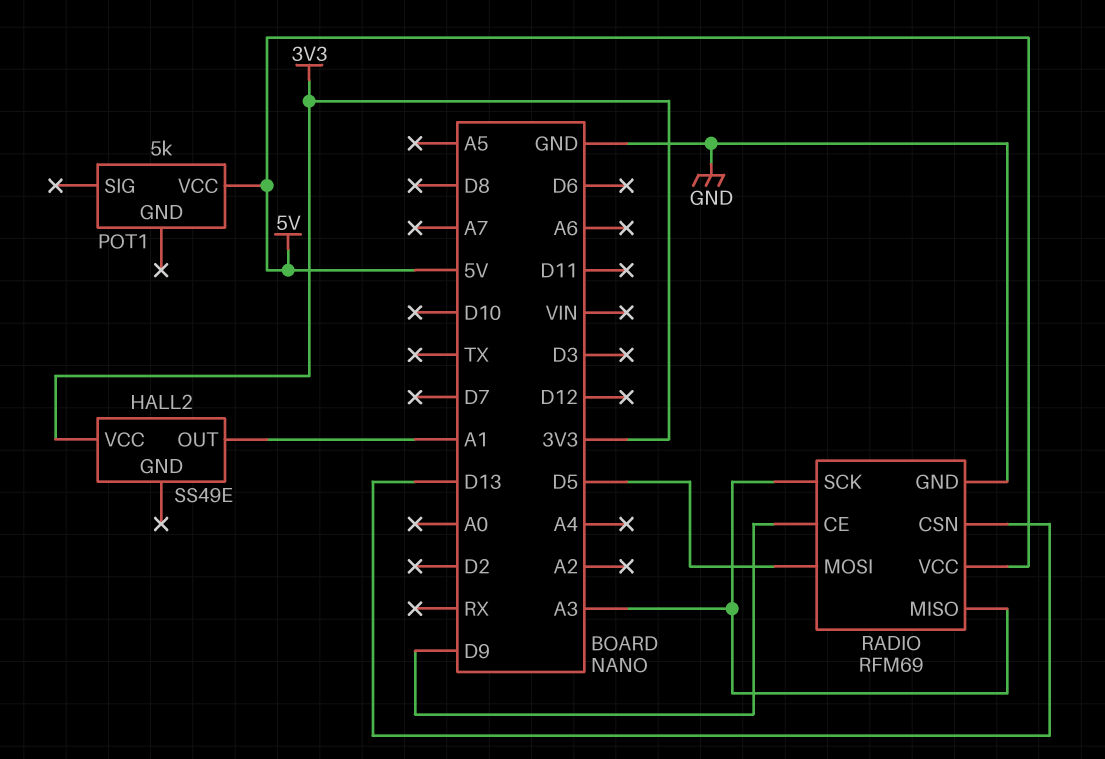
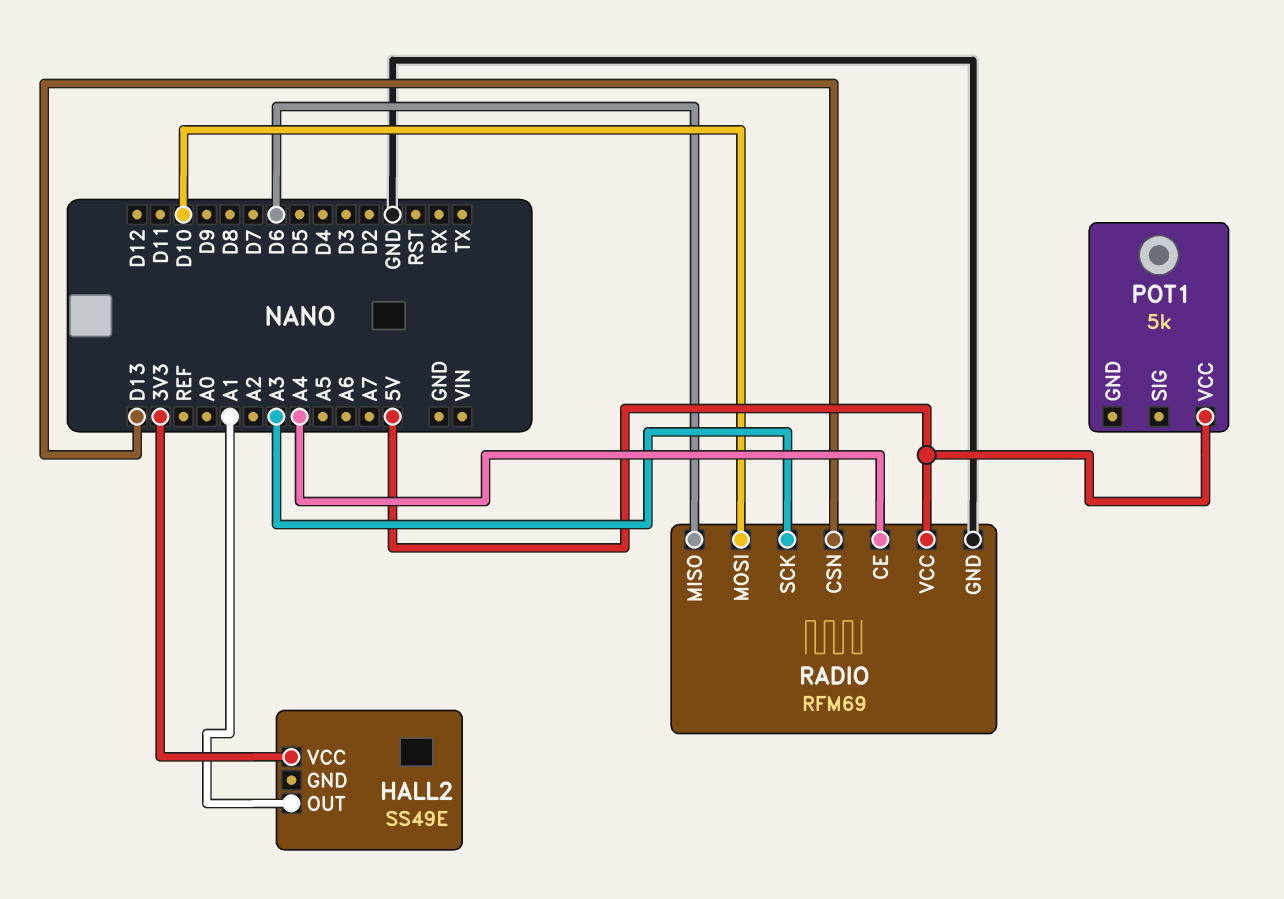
RADIO pin CE: D9 -> A4
RADIO pin MISO: A3 -> D6
RADIO pin MOSI: D5 -> D10

